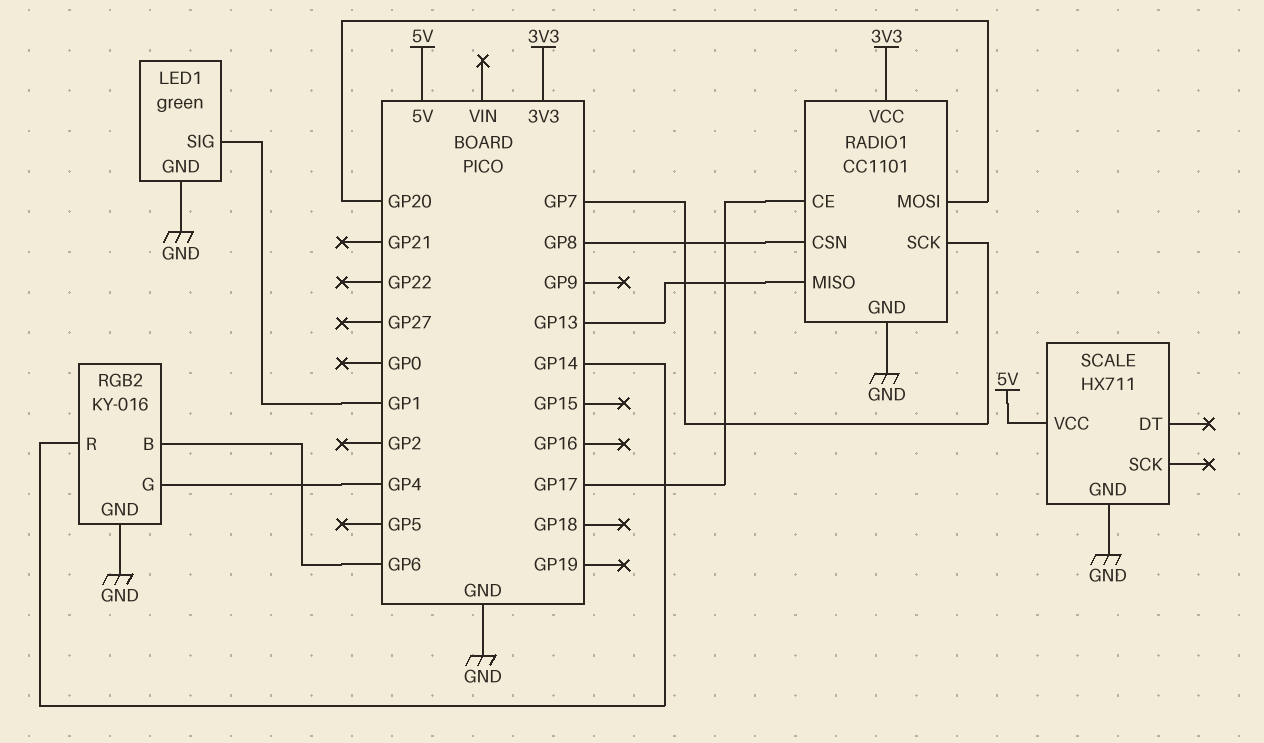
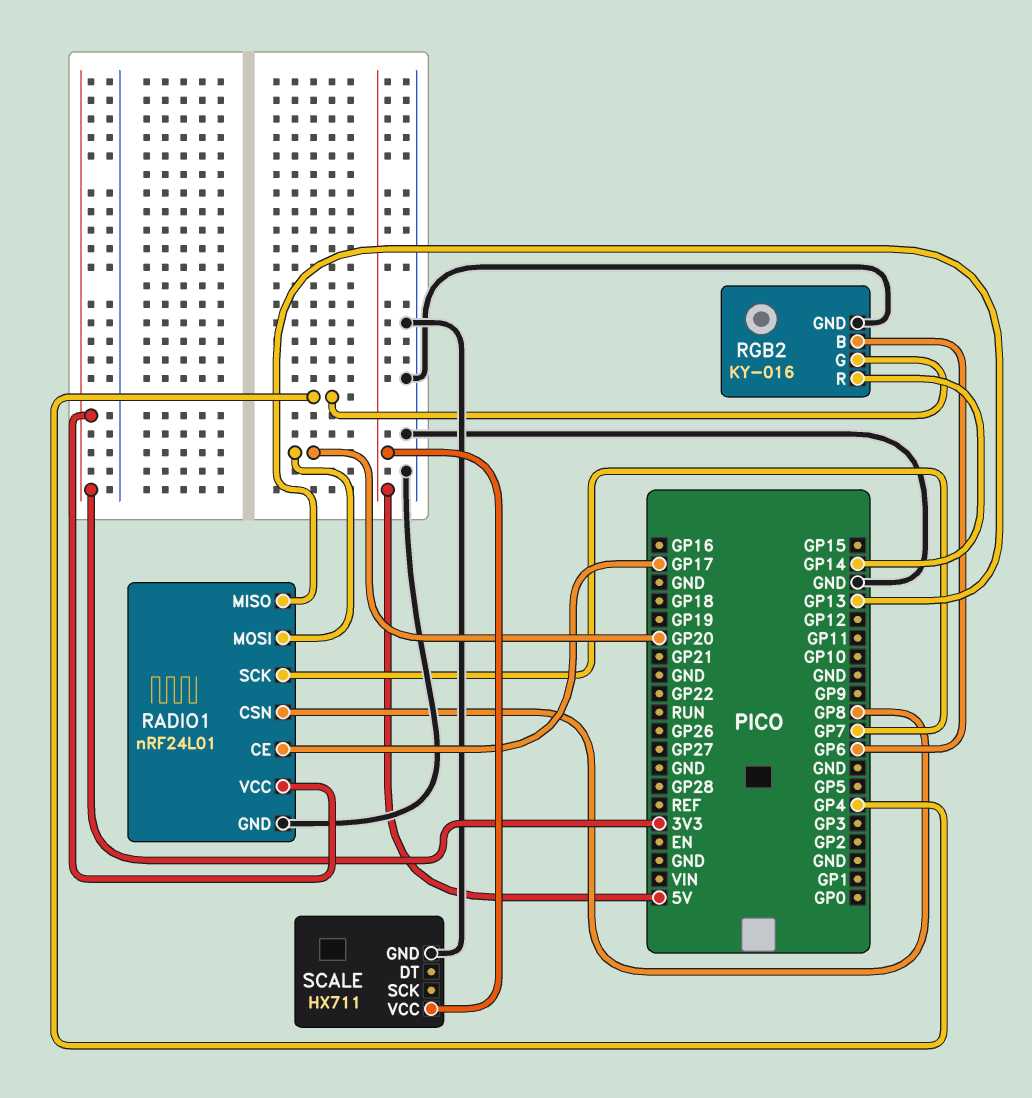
LED1: green -> none
LED1 pin GND: GND -> none
LED1 pin SIG: GP1 -> none
RADIO1: CC1101 -> nRF24L01

